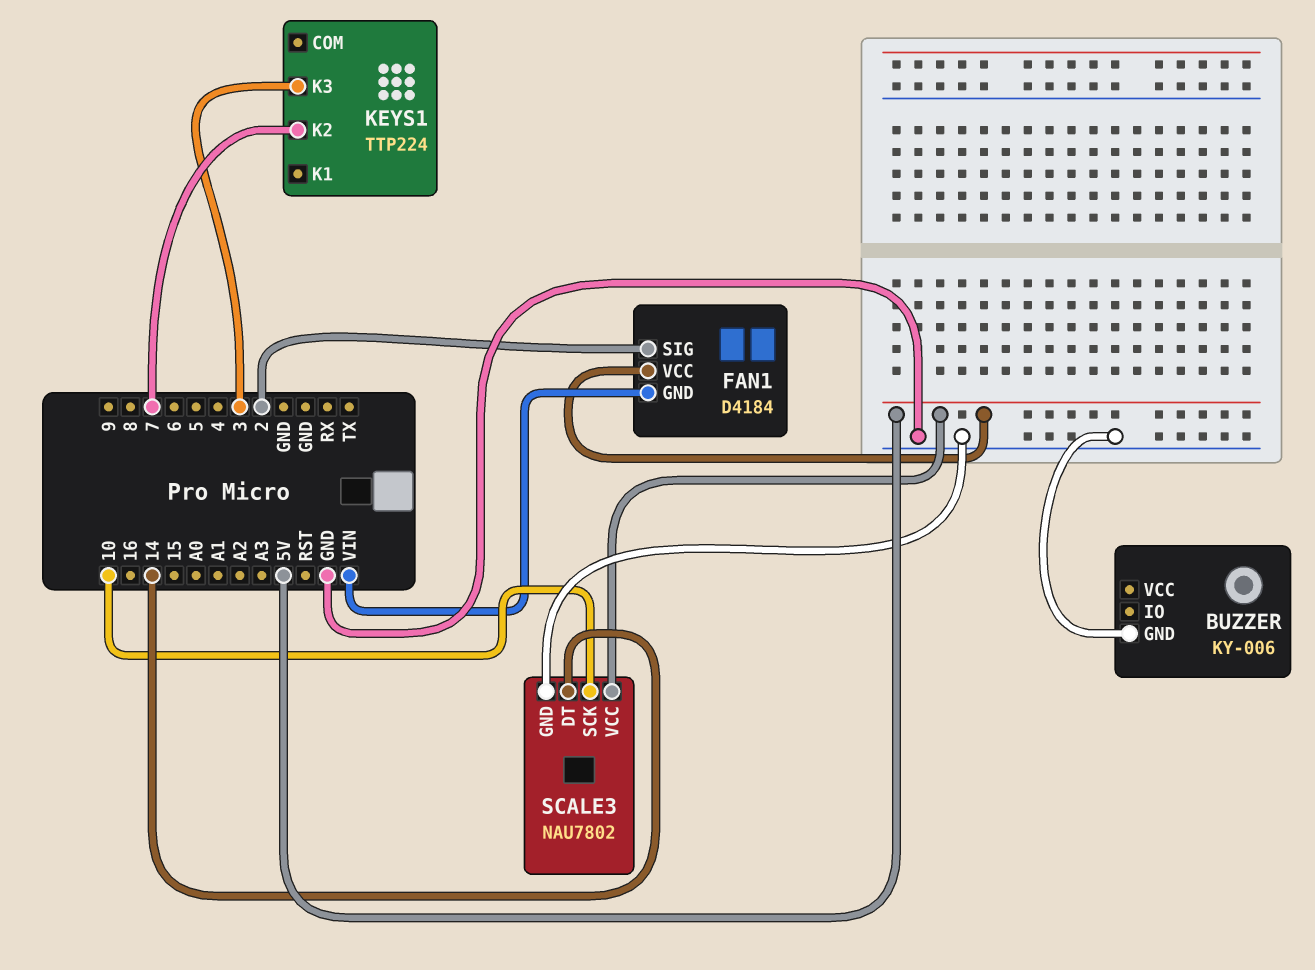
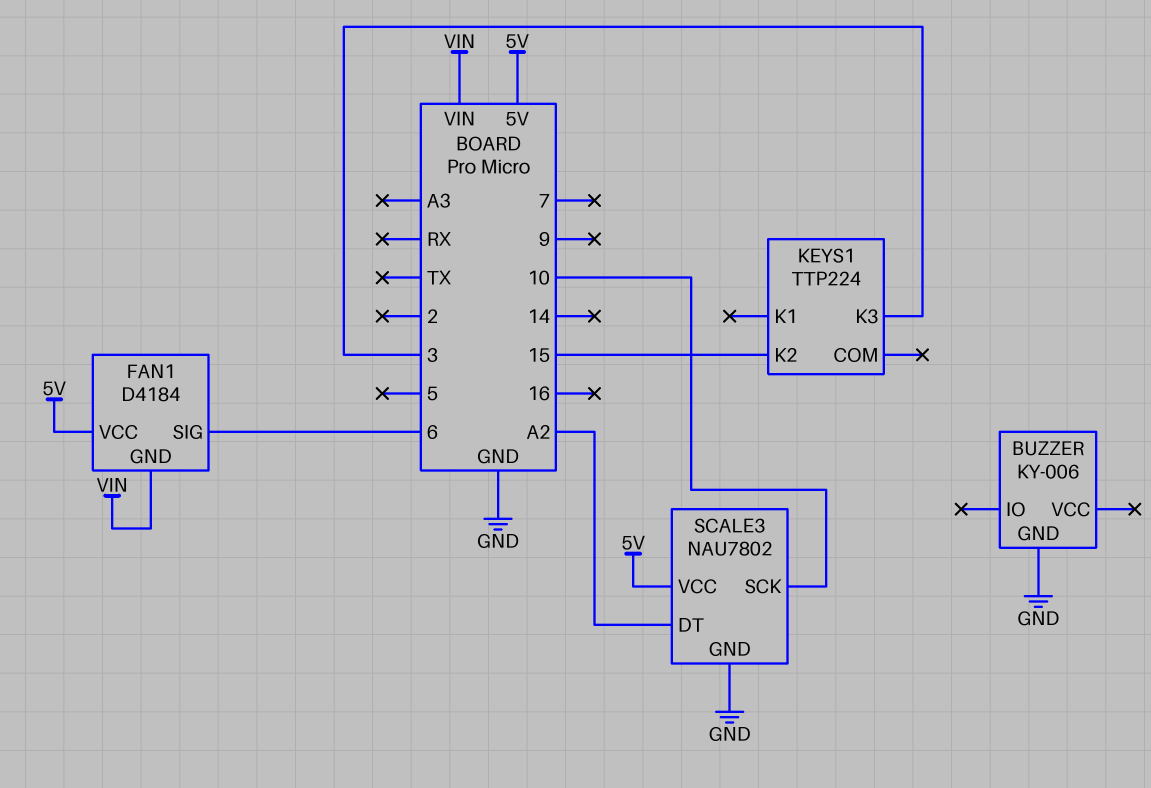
FAN1 pin SIG: 2 -> 6
KEYS1 pin K2: 7 -> 15
SCALE3 pin DT: 14 -> A2

